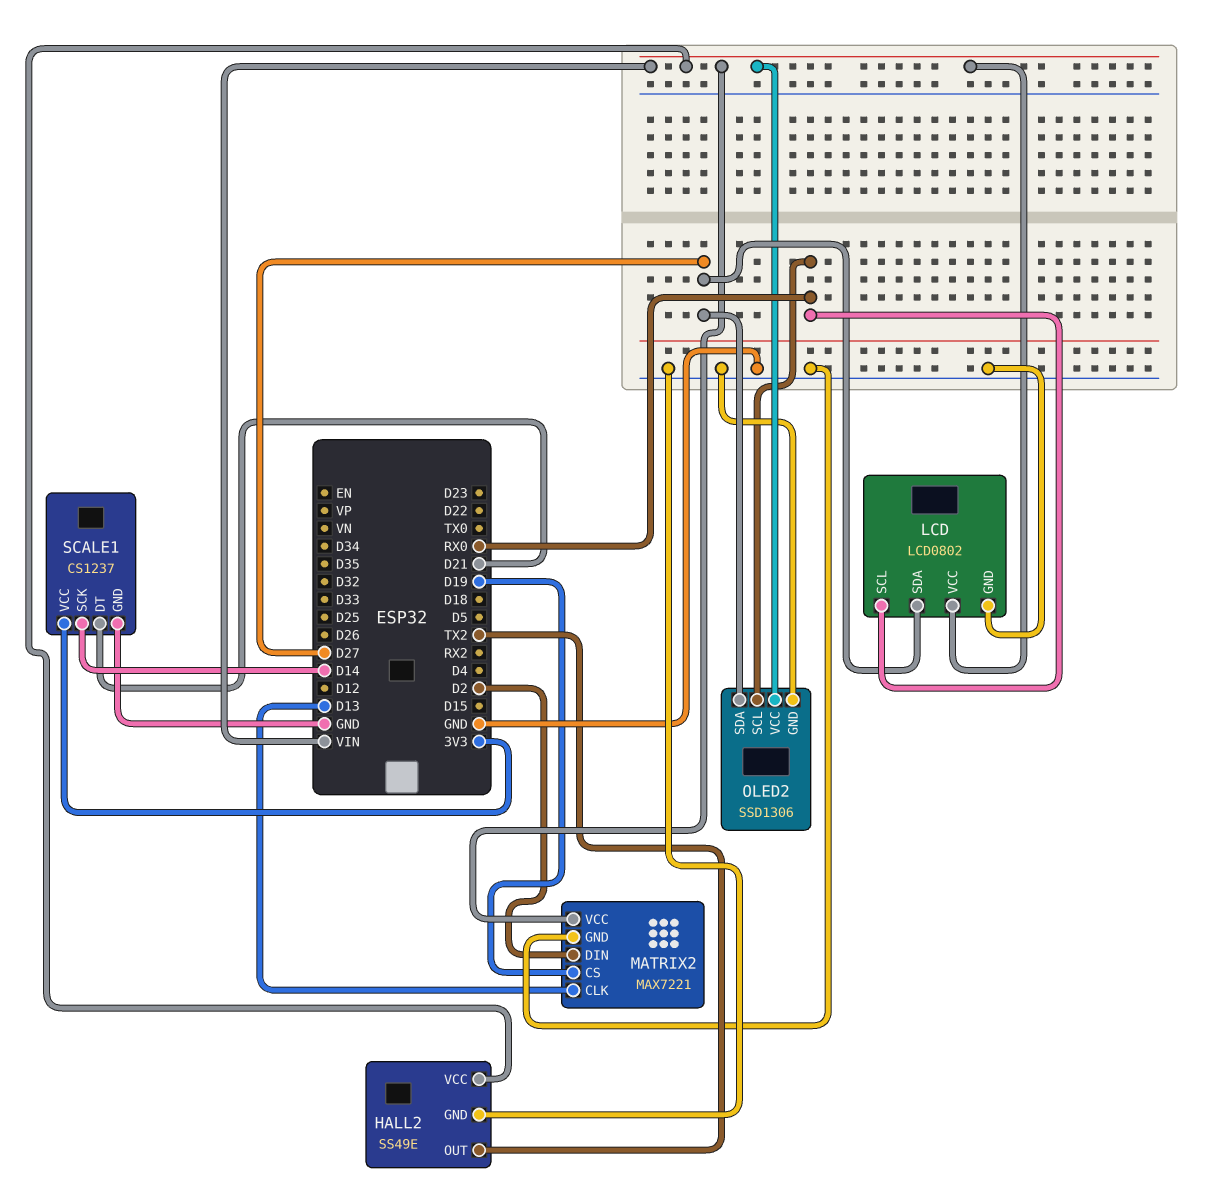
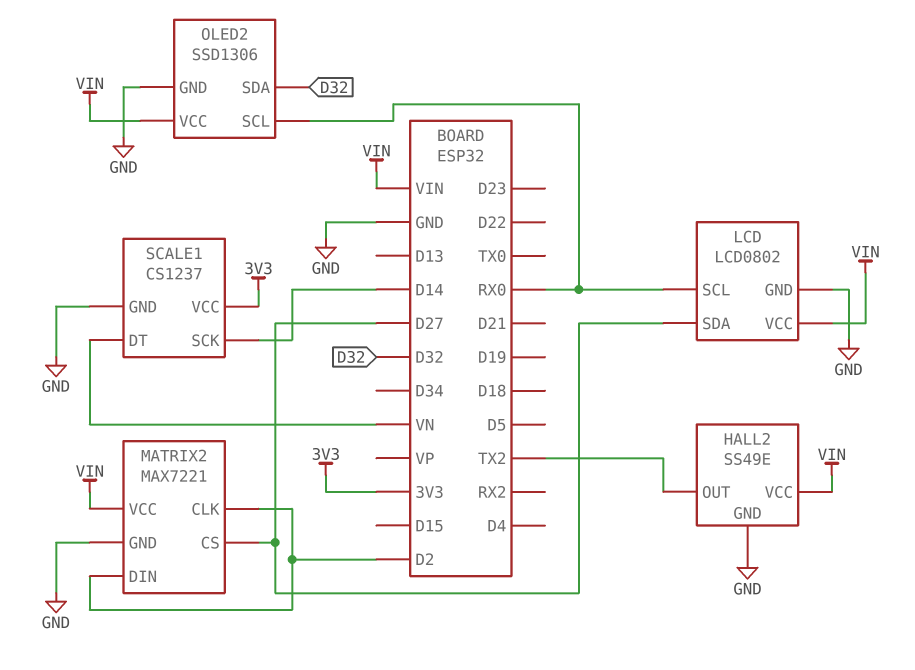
MATRIX2 pin CLK: D13 -> D2
MATRIX2 pin CS: D19 -> D27
OLED2 pin SDA: D27 -> D32
SCALE1 pin DT: D21 -> VN

